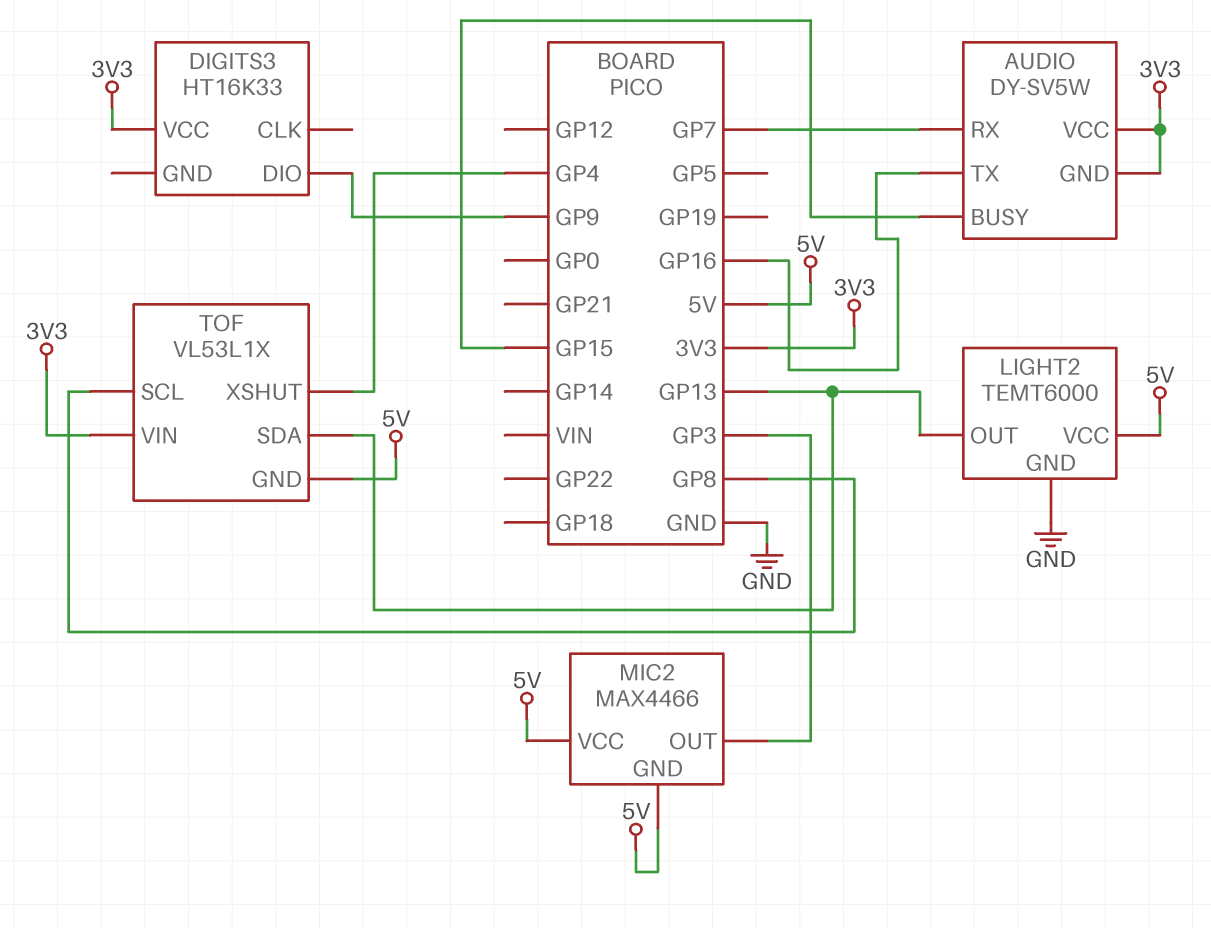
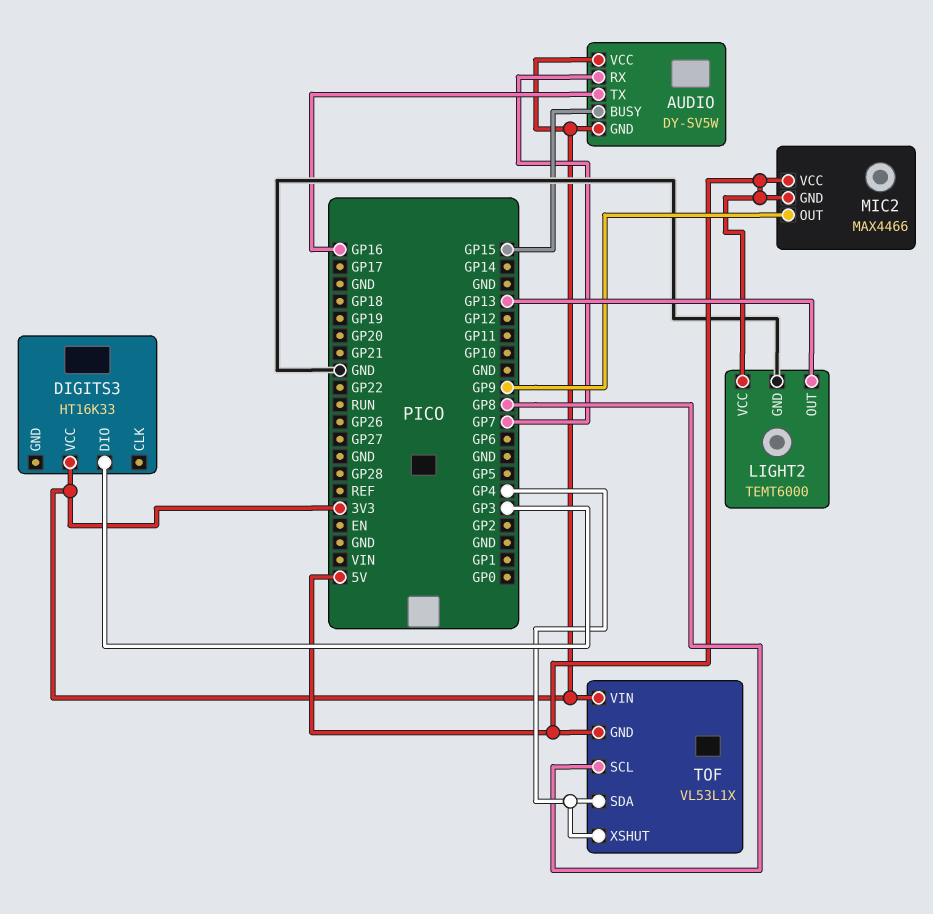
DIGITS3 pin DIO: GP9 -> GP3
MIC2 pin OUT: GP3 -> GP9
TOF pin SDA: GP13 -> GP4

